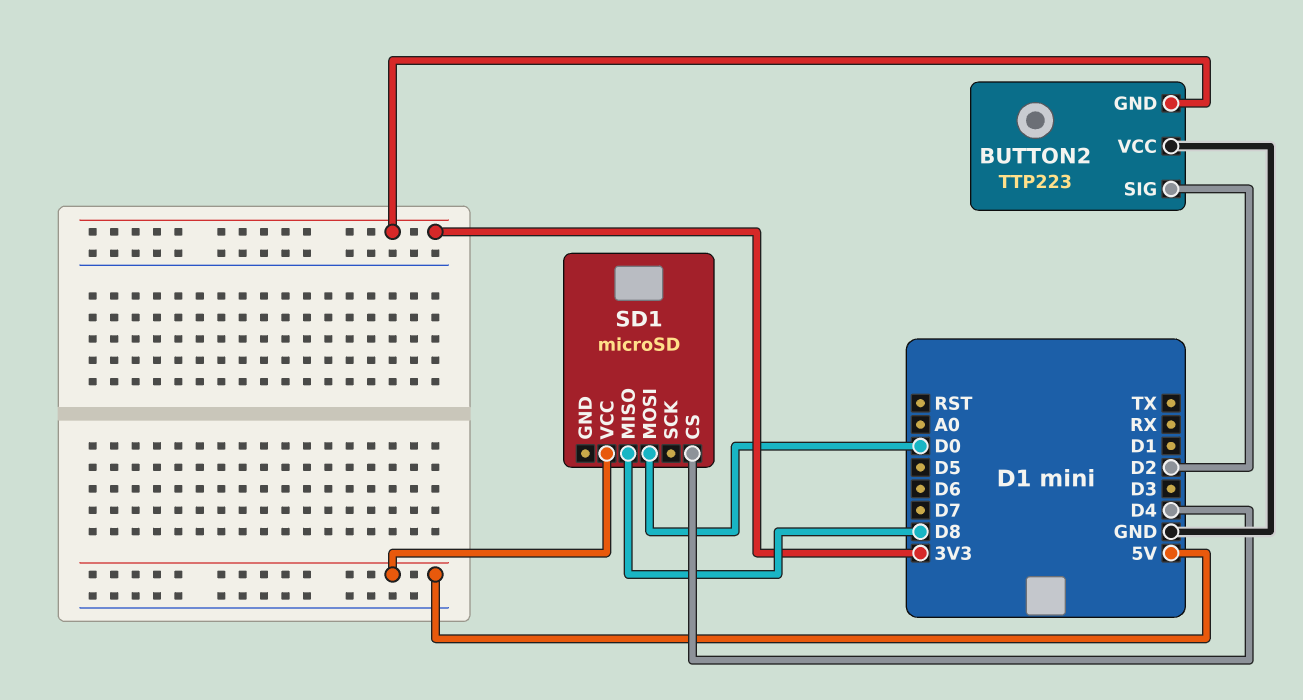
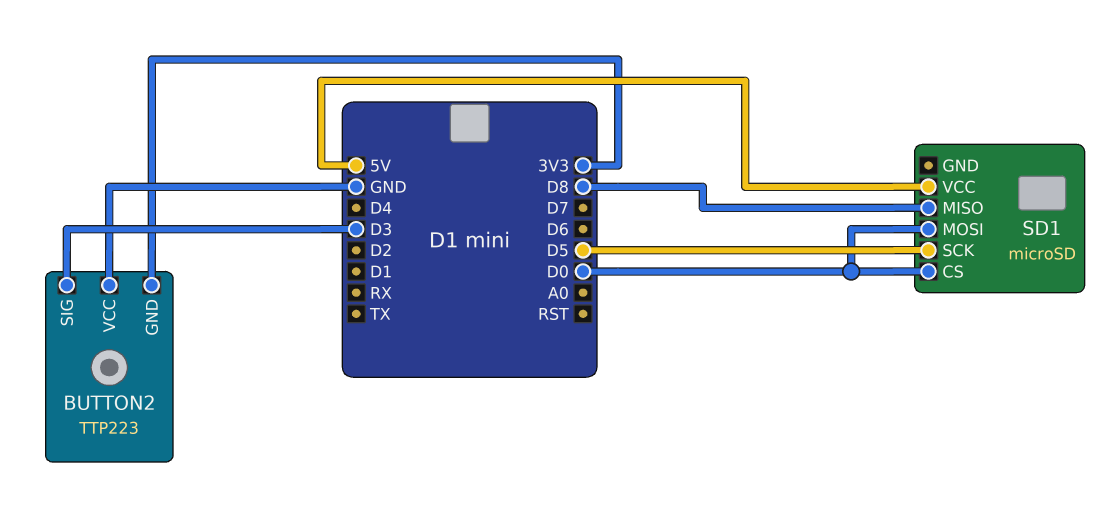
BUTTON2 pin SIG: D2 -> D3
SD1 pin CS: D4 -> D0
SD1 pin SCK: none -> D5

